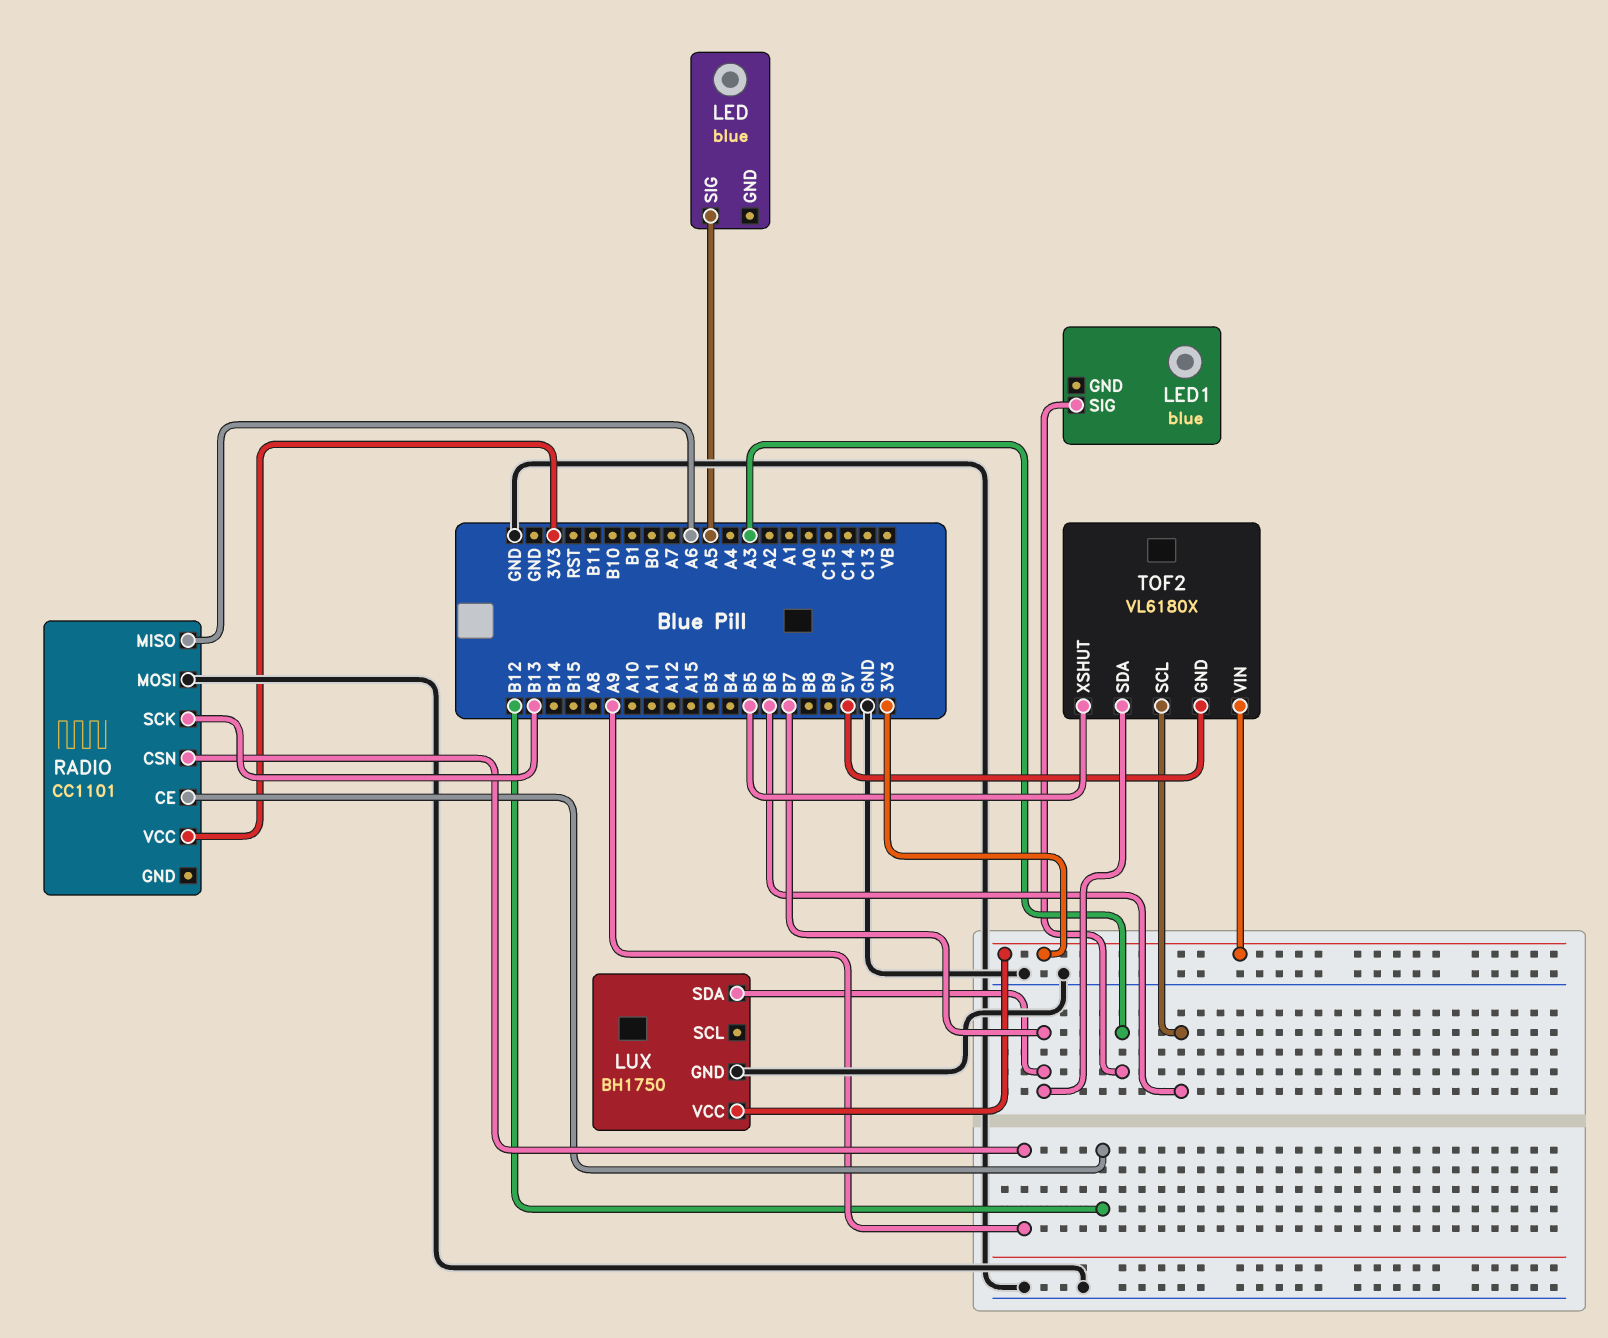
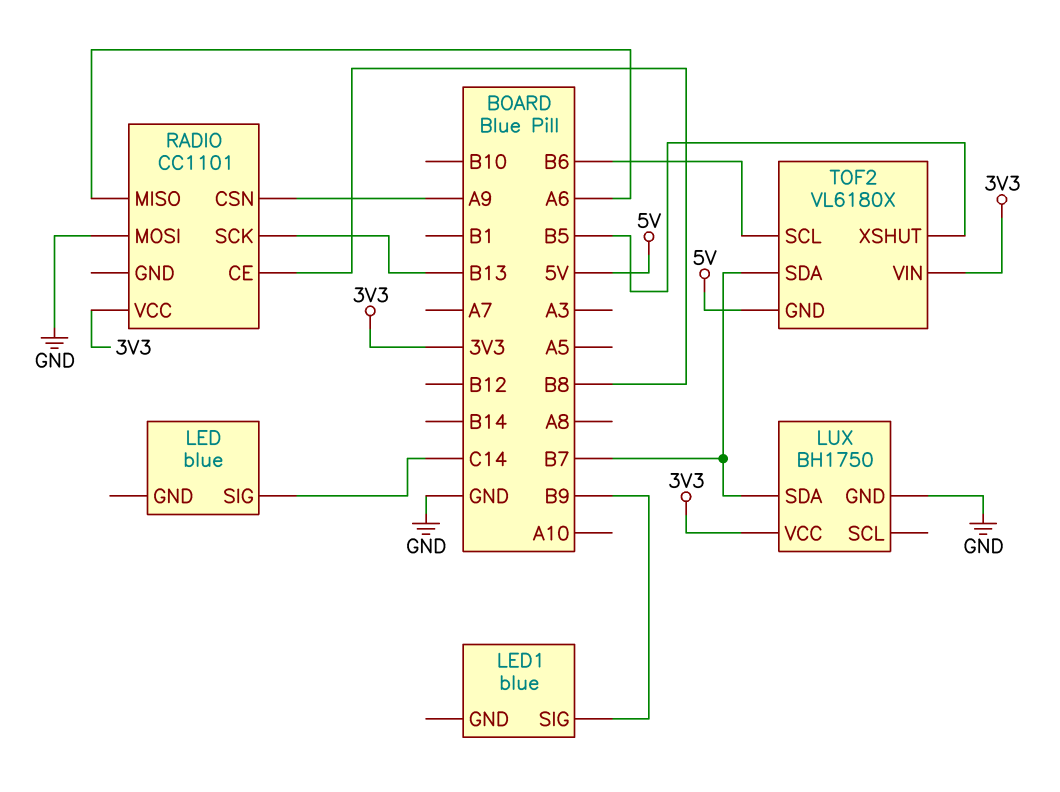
LED pin SIG: A5 -> C14
LED1 pin SIG: A3 -> B9
RADIO pin CE: B12 -> B8

